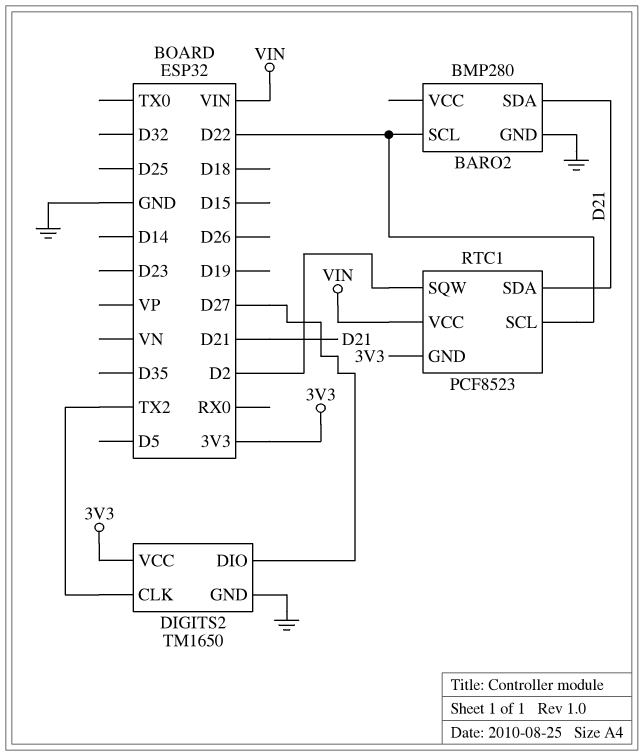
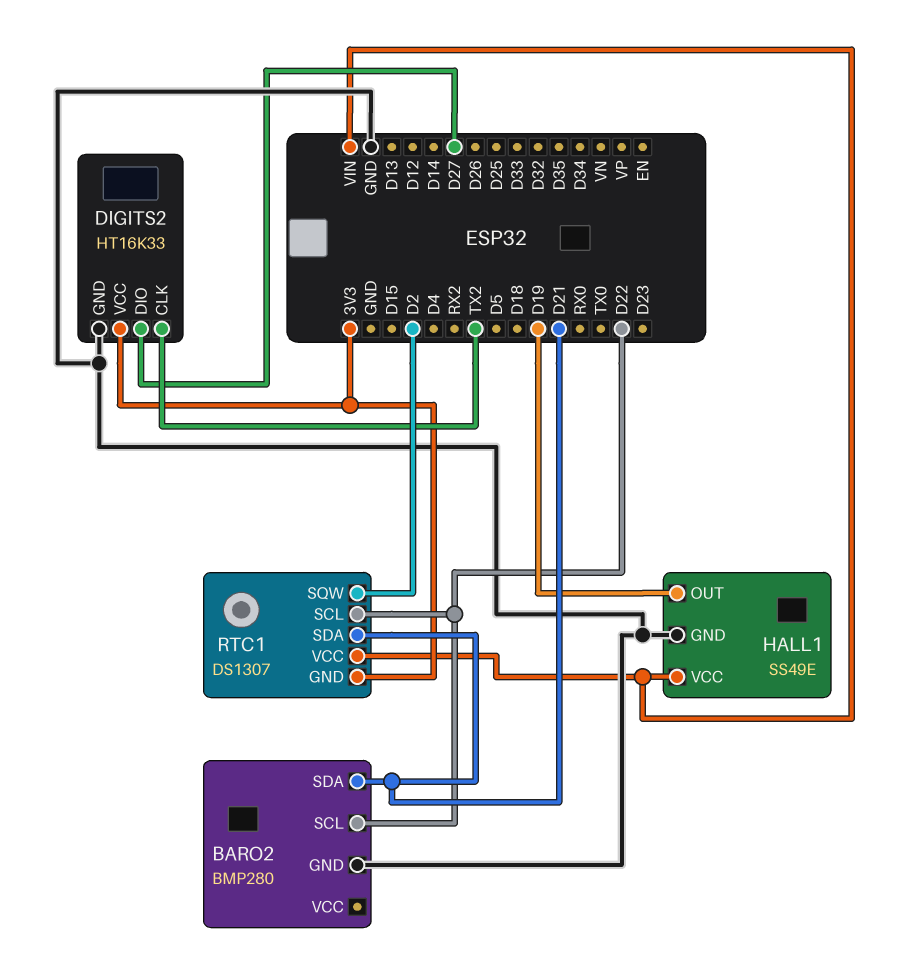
DIGITS2: TM1650 -> HT16K33
HALL1: none -> SS49E
HALL1 pin GND: none -> GND
HALL1 pin OUT: none -> D19
HALL1 pin VCC: none -> VIN
RTC1: PCF8523 -> DS1307

